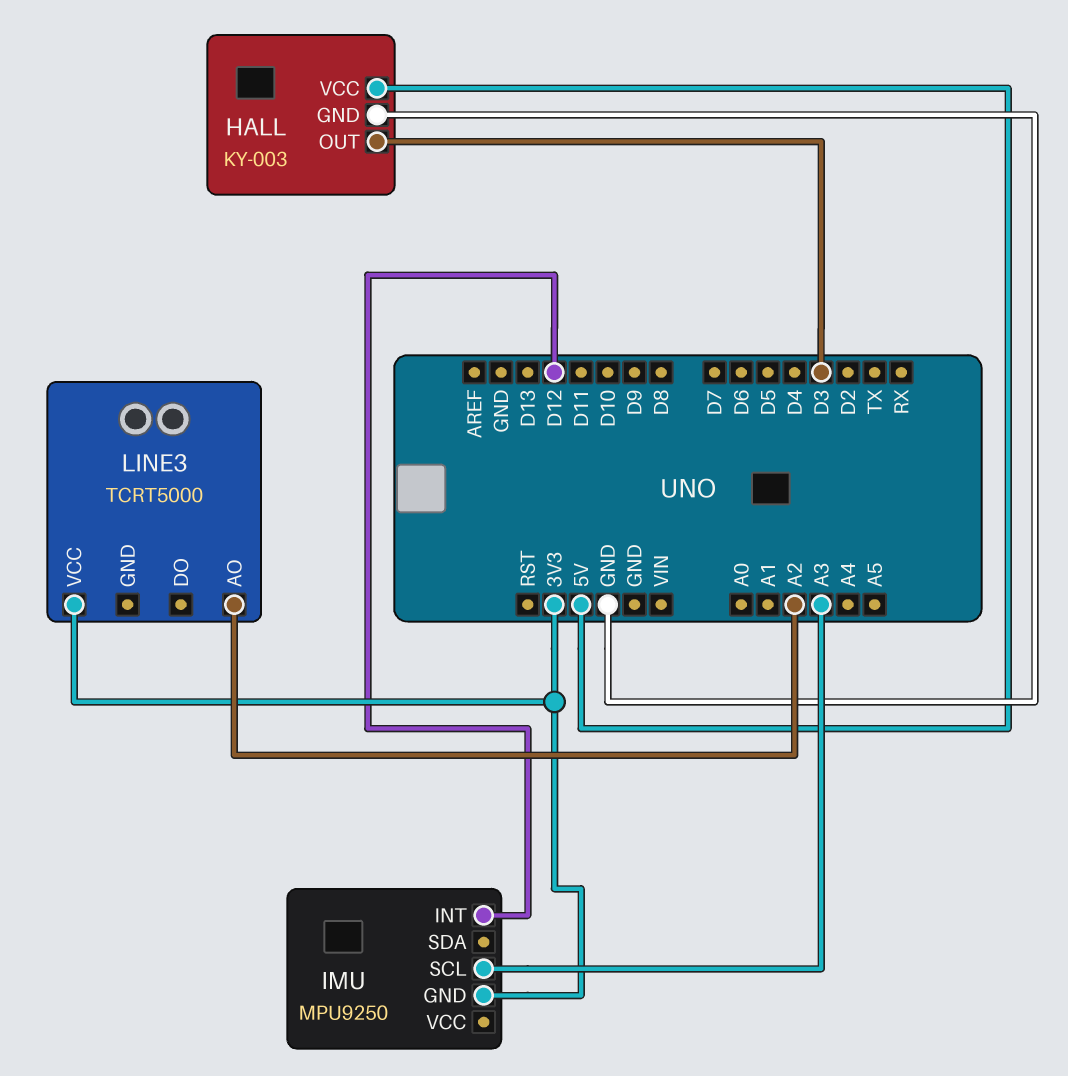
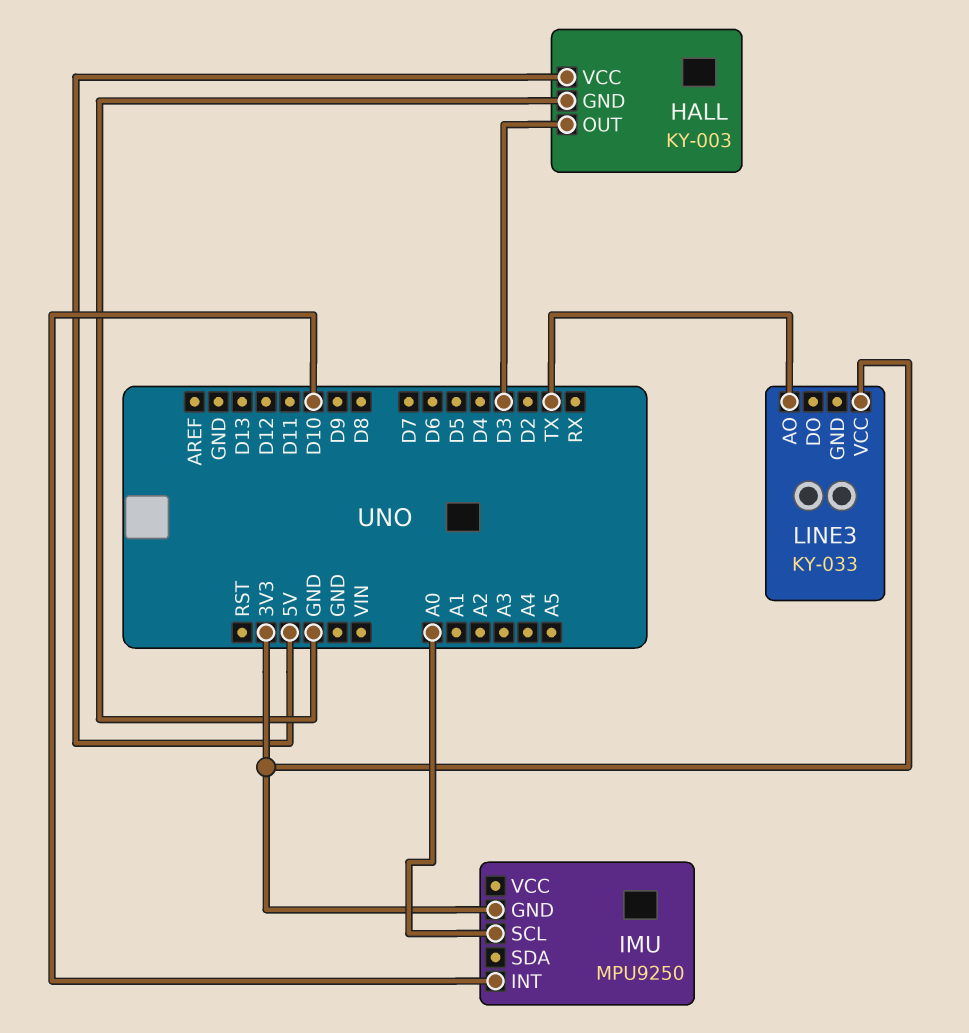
IMU pin INT: D12 -> D10
IMU pin SCL: A3 -> A0
LINE3: TCRT5000 -> KY-033
LINE3 pin AO: A2 -> TX

